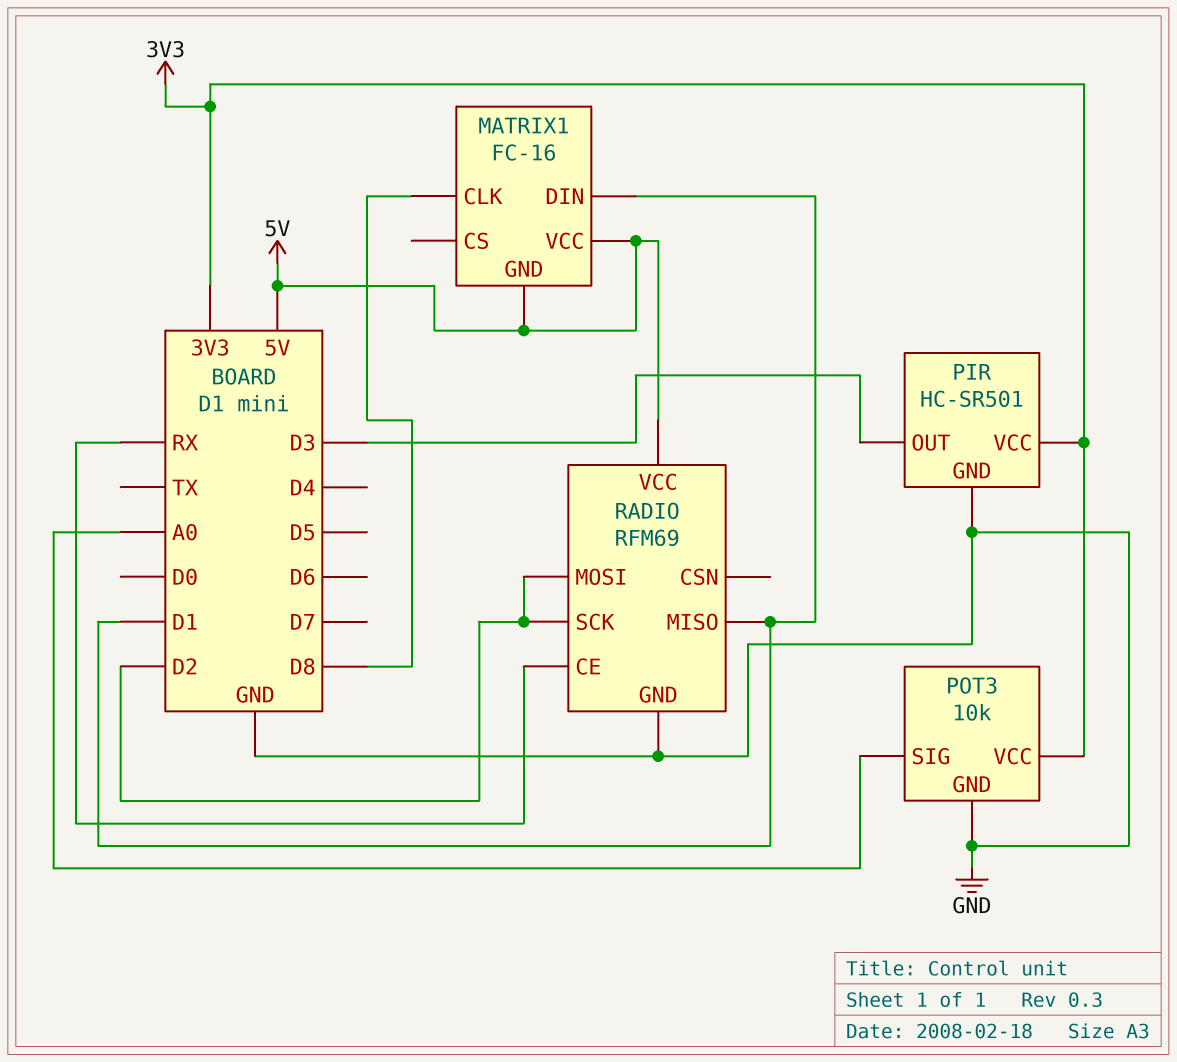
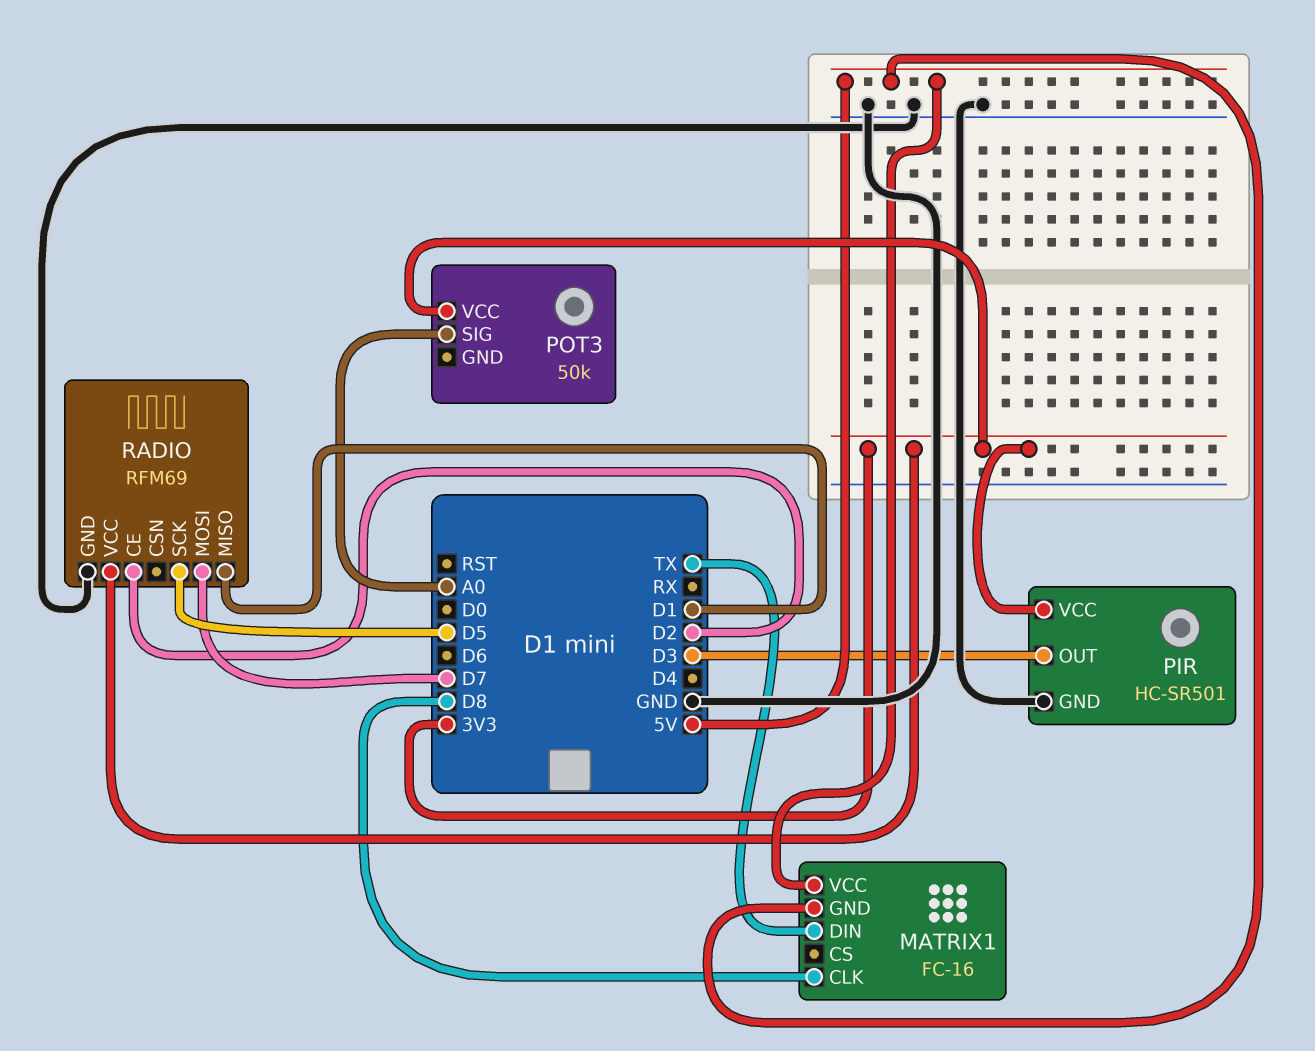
MATRIX1 pin DIN: D1 -> TX
POT3: 10k -> 50k
POT3 pin GND: GND -> none
RADIO pin CE: RX -> D2
RADIO pin MOSI: D2 -> D7
RADIO pin SCK: D2 -> D5
RADIO pin VCC: 5V -> 3V3

